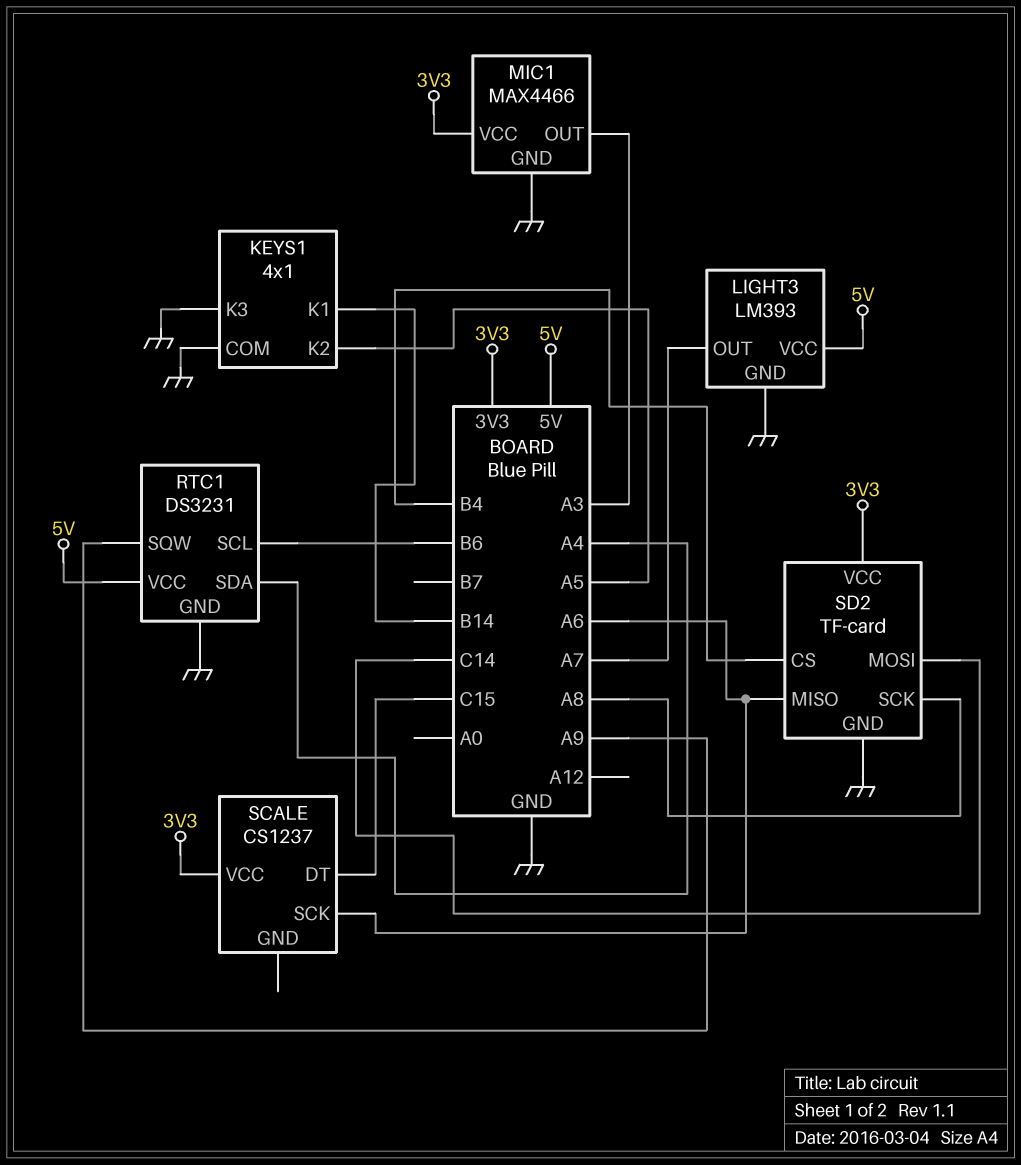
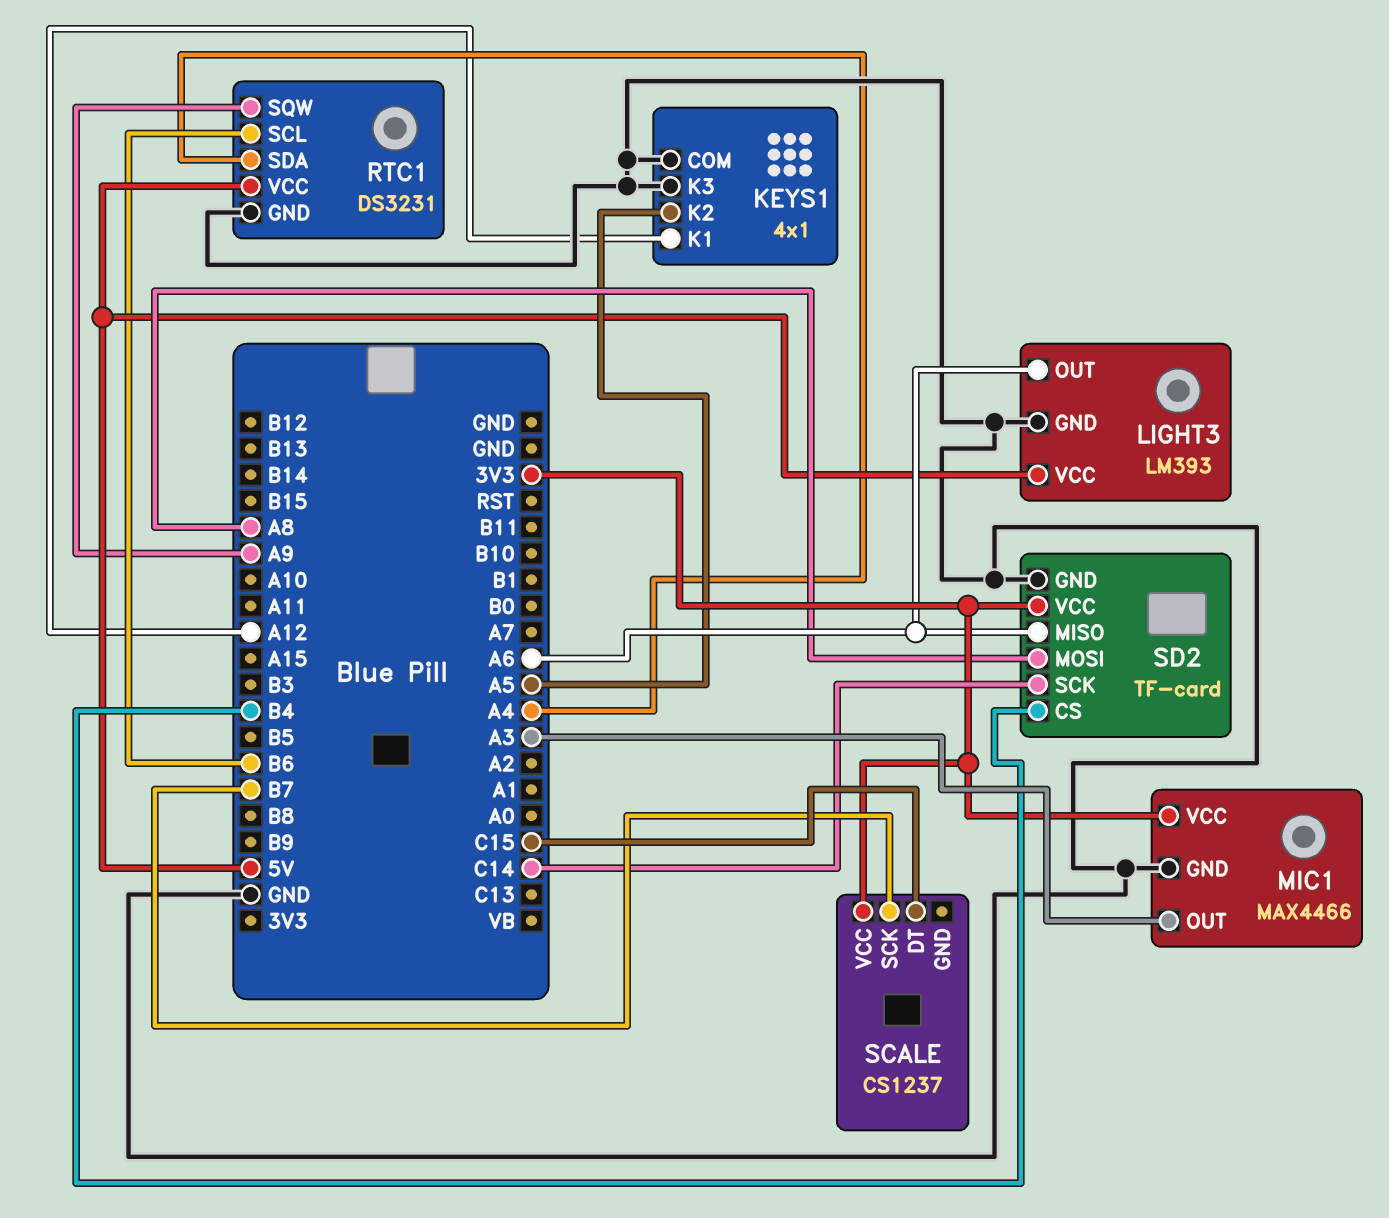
KEYS1 pin K1: B14 -> A12
LIGHT3 pin OUT: A7 -> A6
SCALE pin SCK: A6 -> B7
SD2 pin MOSI: C14 -> A8
SD2 pin SCK: A8 -> C14

